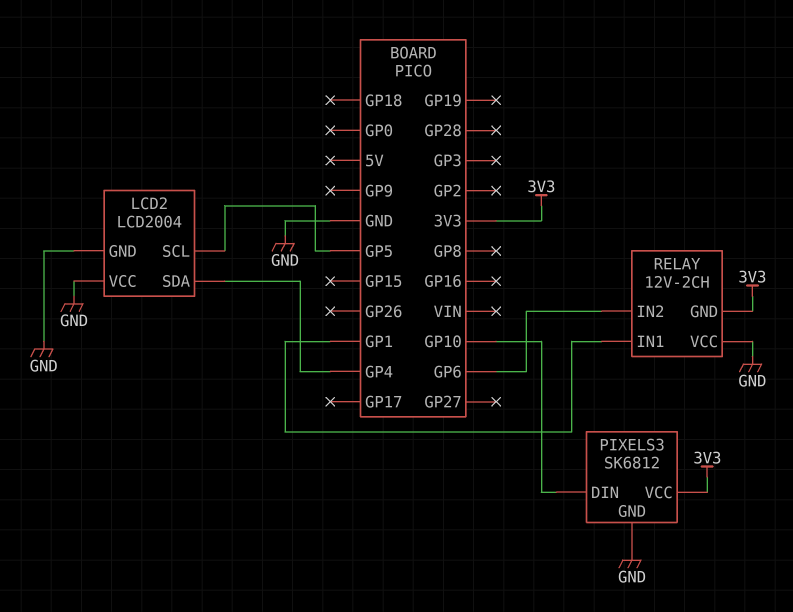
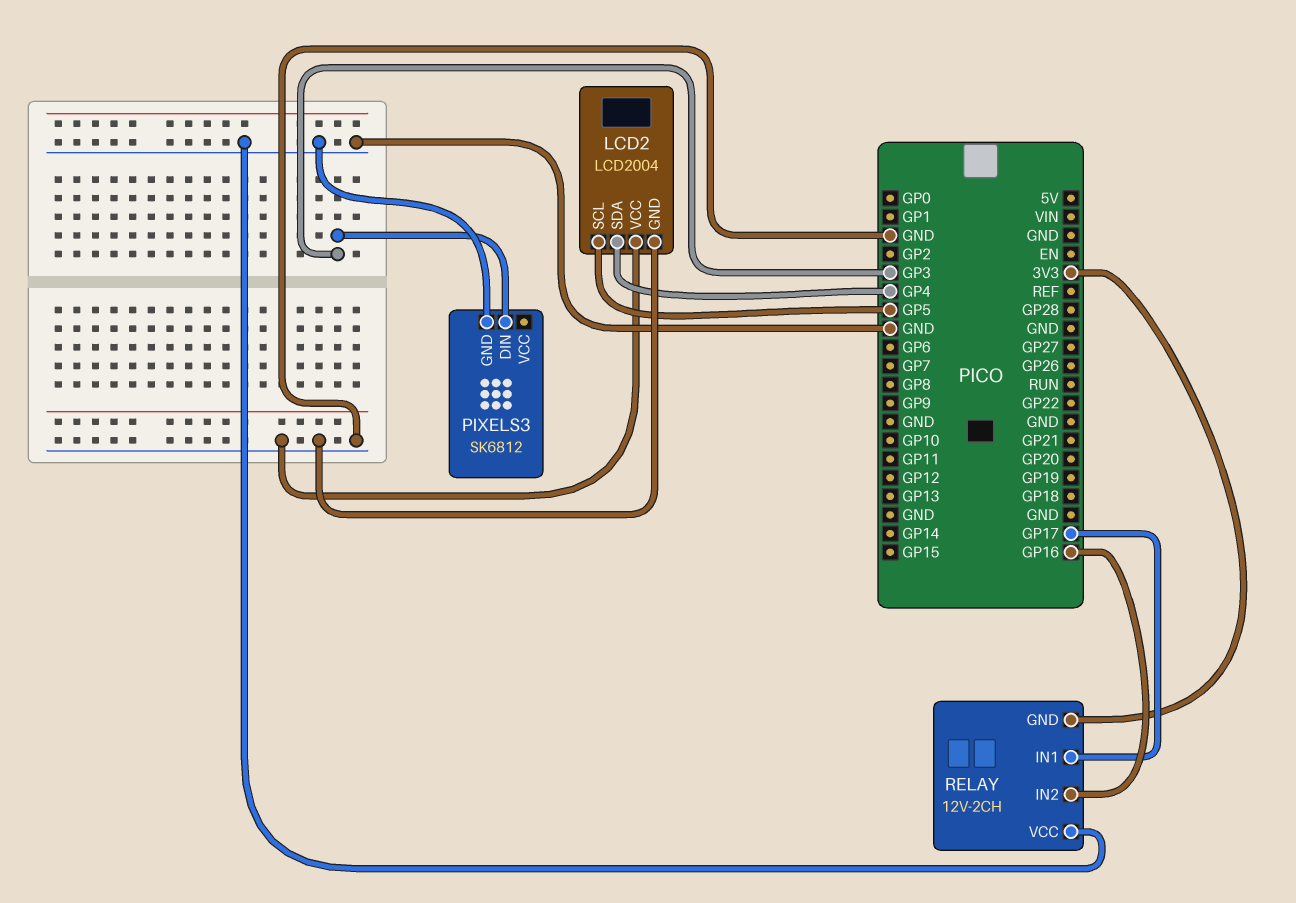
PIXELS3 pin DIN: GP10 -> GP3
PIXELS3 pin VCC: 3V3 -> none
RELAY pin IN1: GP1 -> GP17
RELAY pin IN2: GP6 -> GP16

